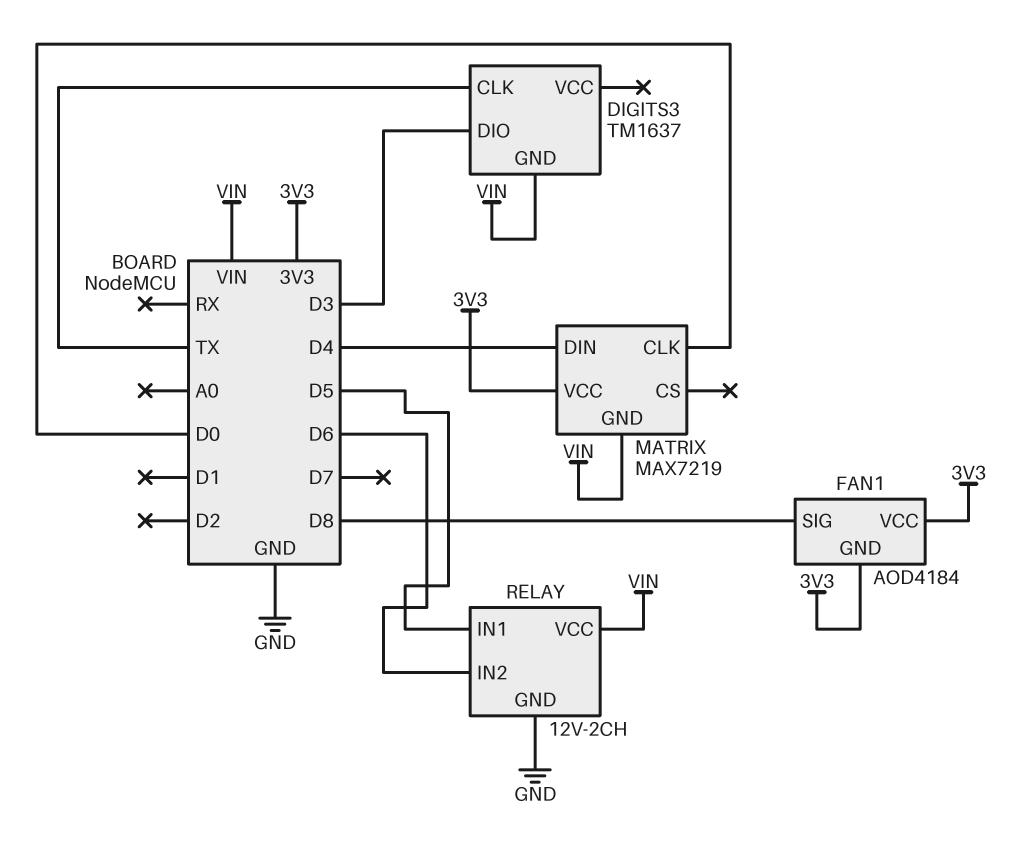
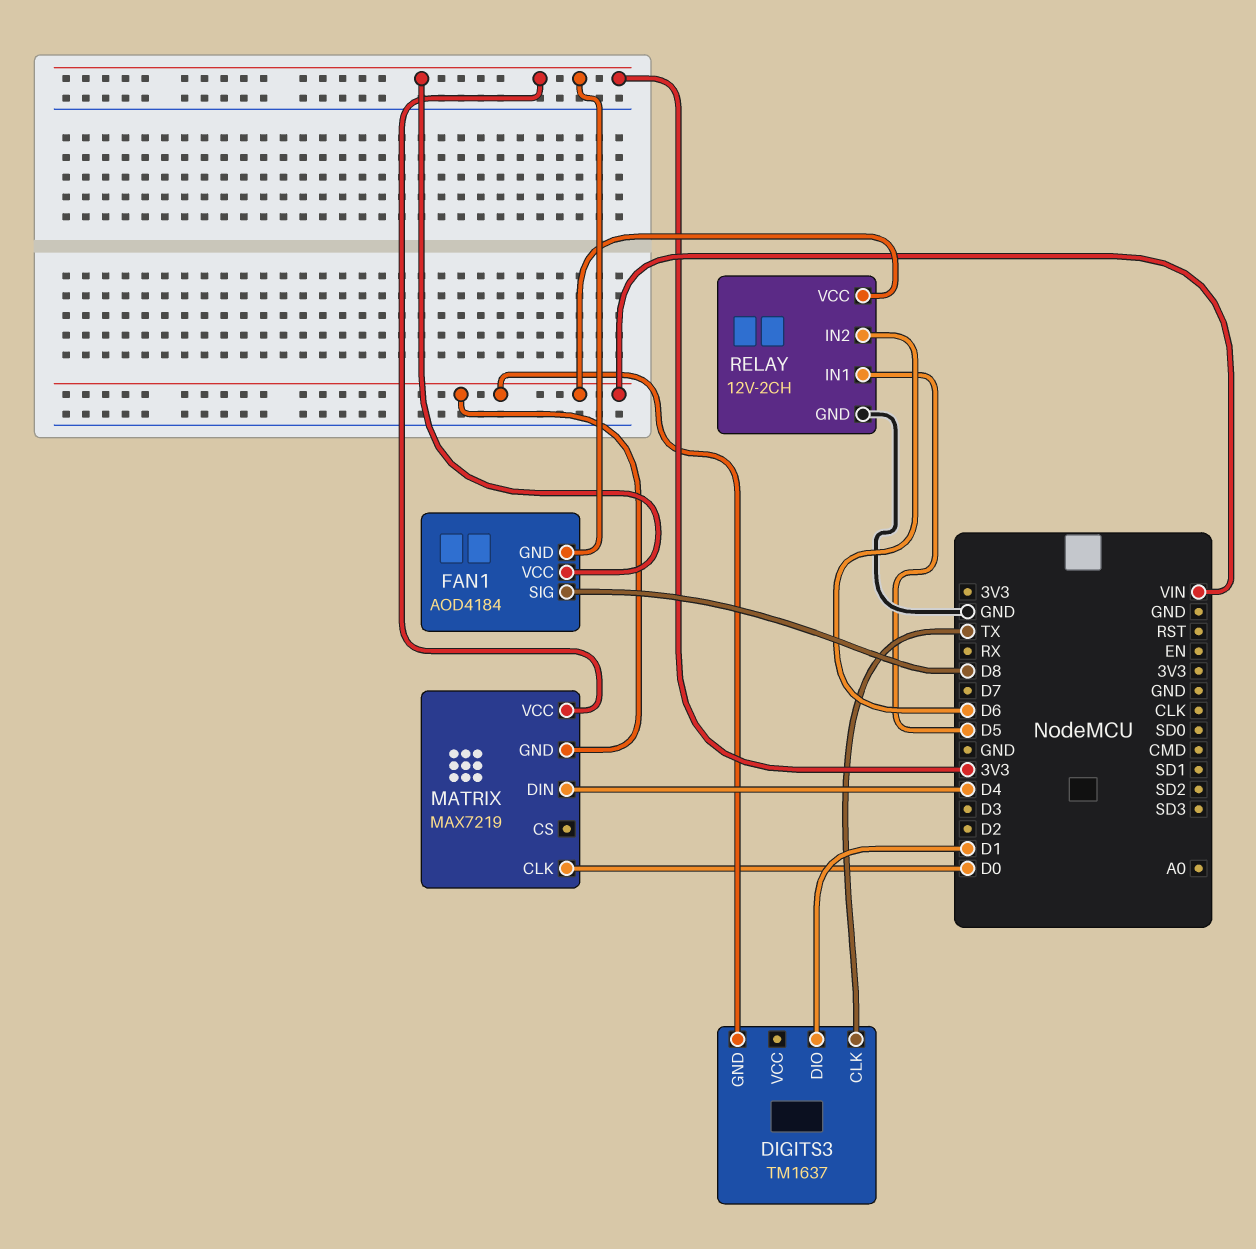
DIGITS3 pin DIO: D3 -> D1

